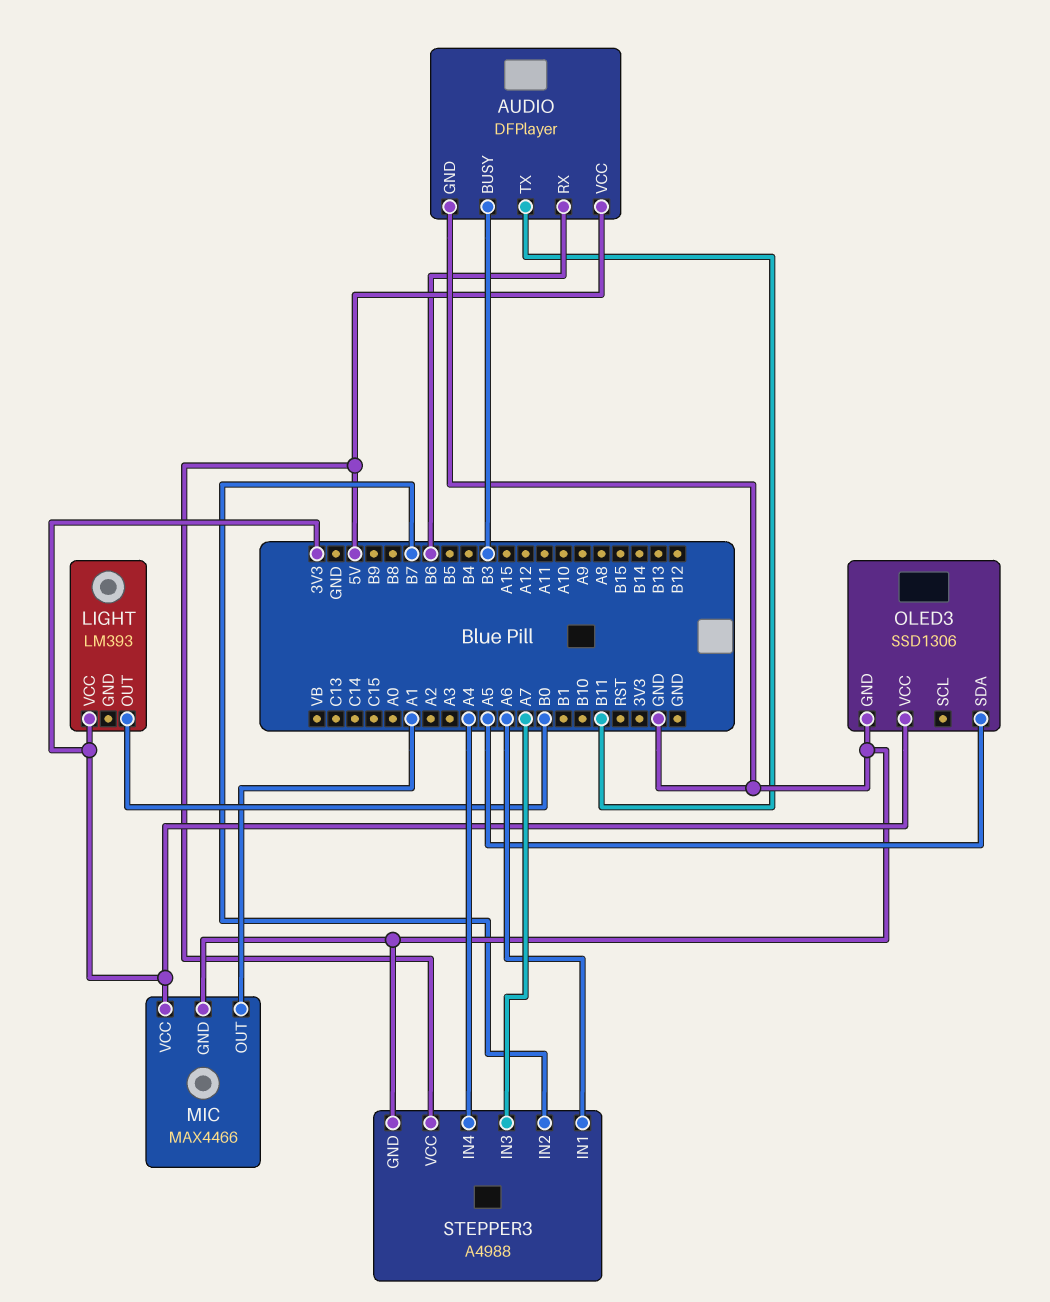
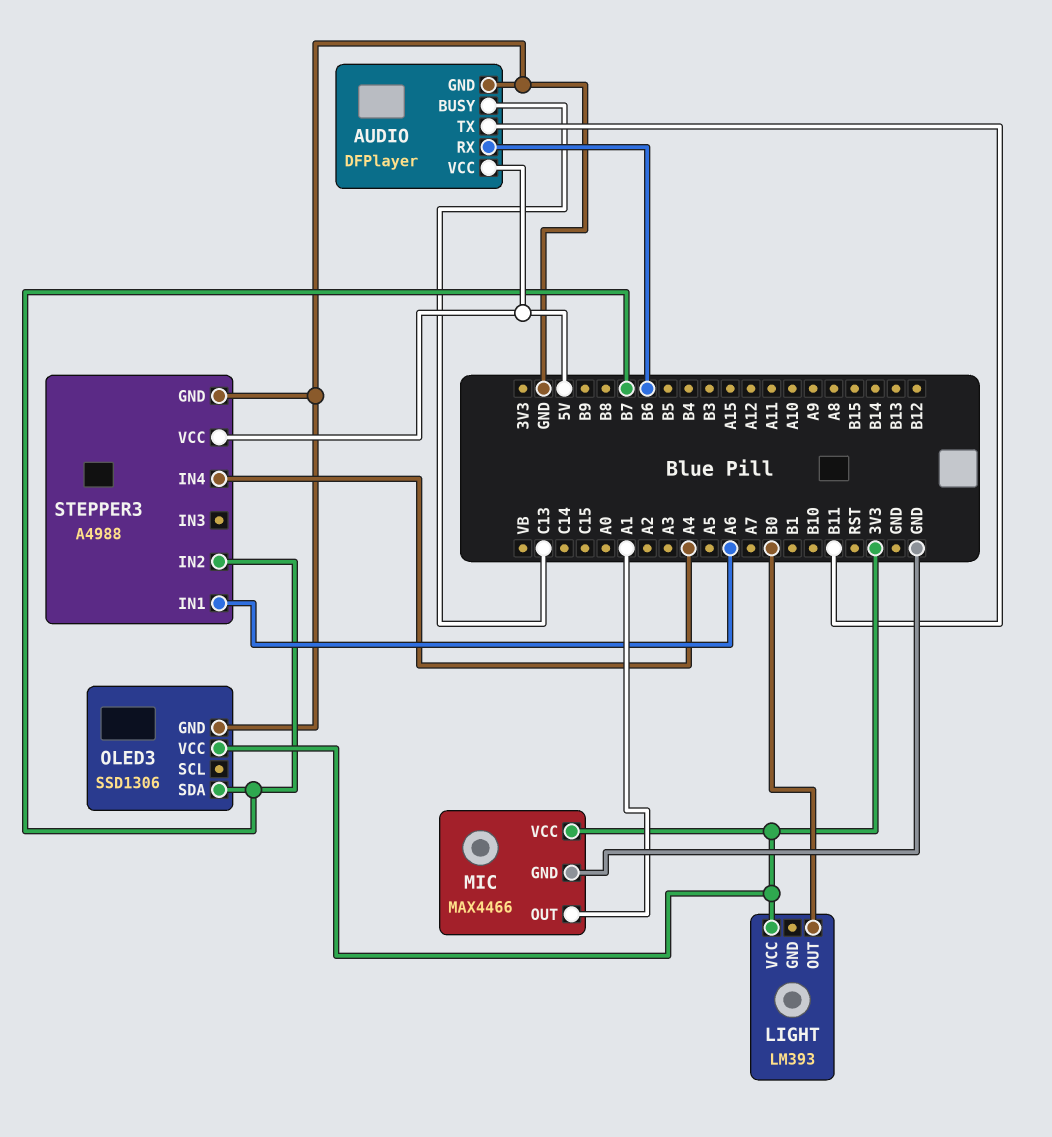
AUDIO pin BUSY: B3 -> C13
OLED3 pin SDA: A5 -> B7
STEPPER3 pin IN3: A7 -> none

